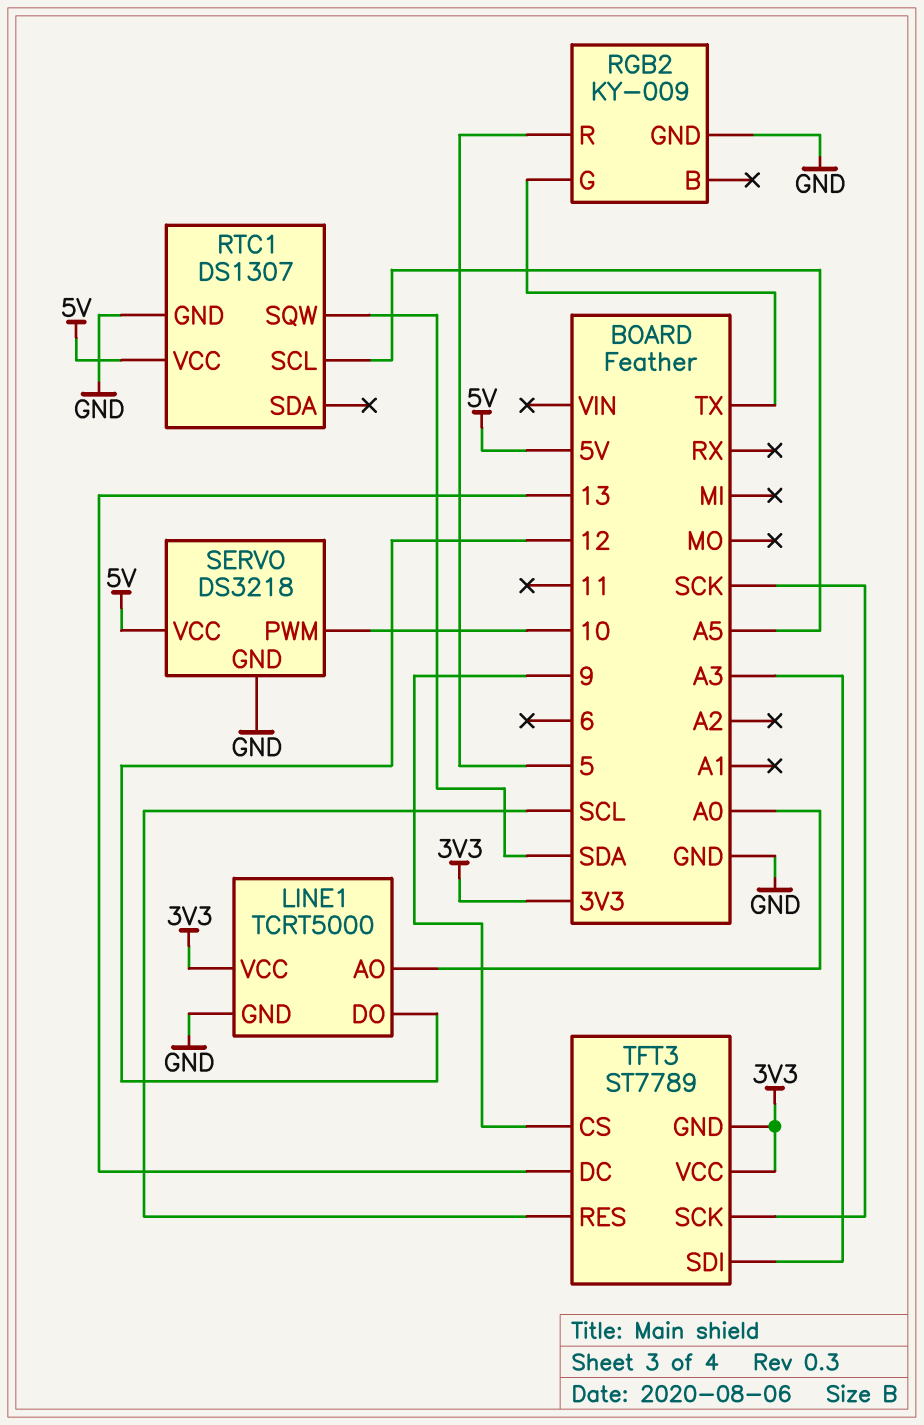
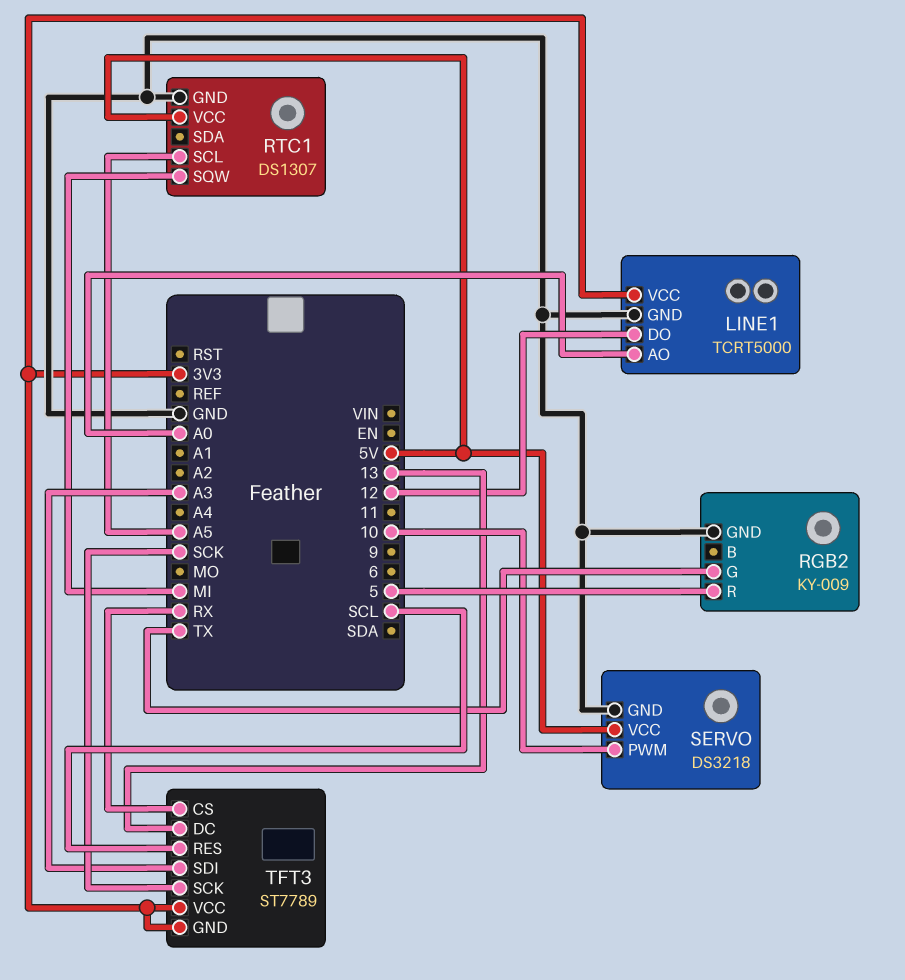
RTC1 pin SQW: SDA -> MI
TFT3 pin CS: 9 -> RX

